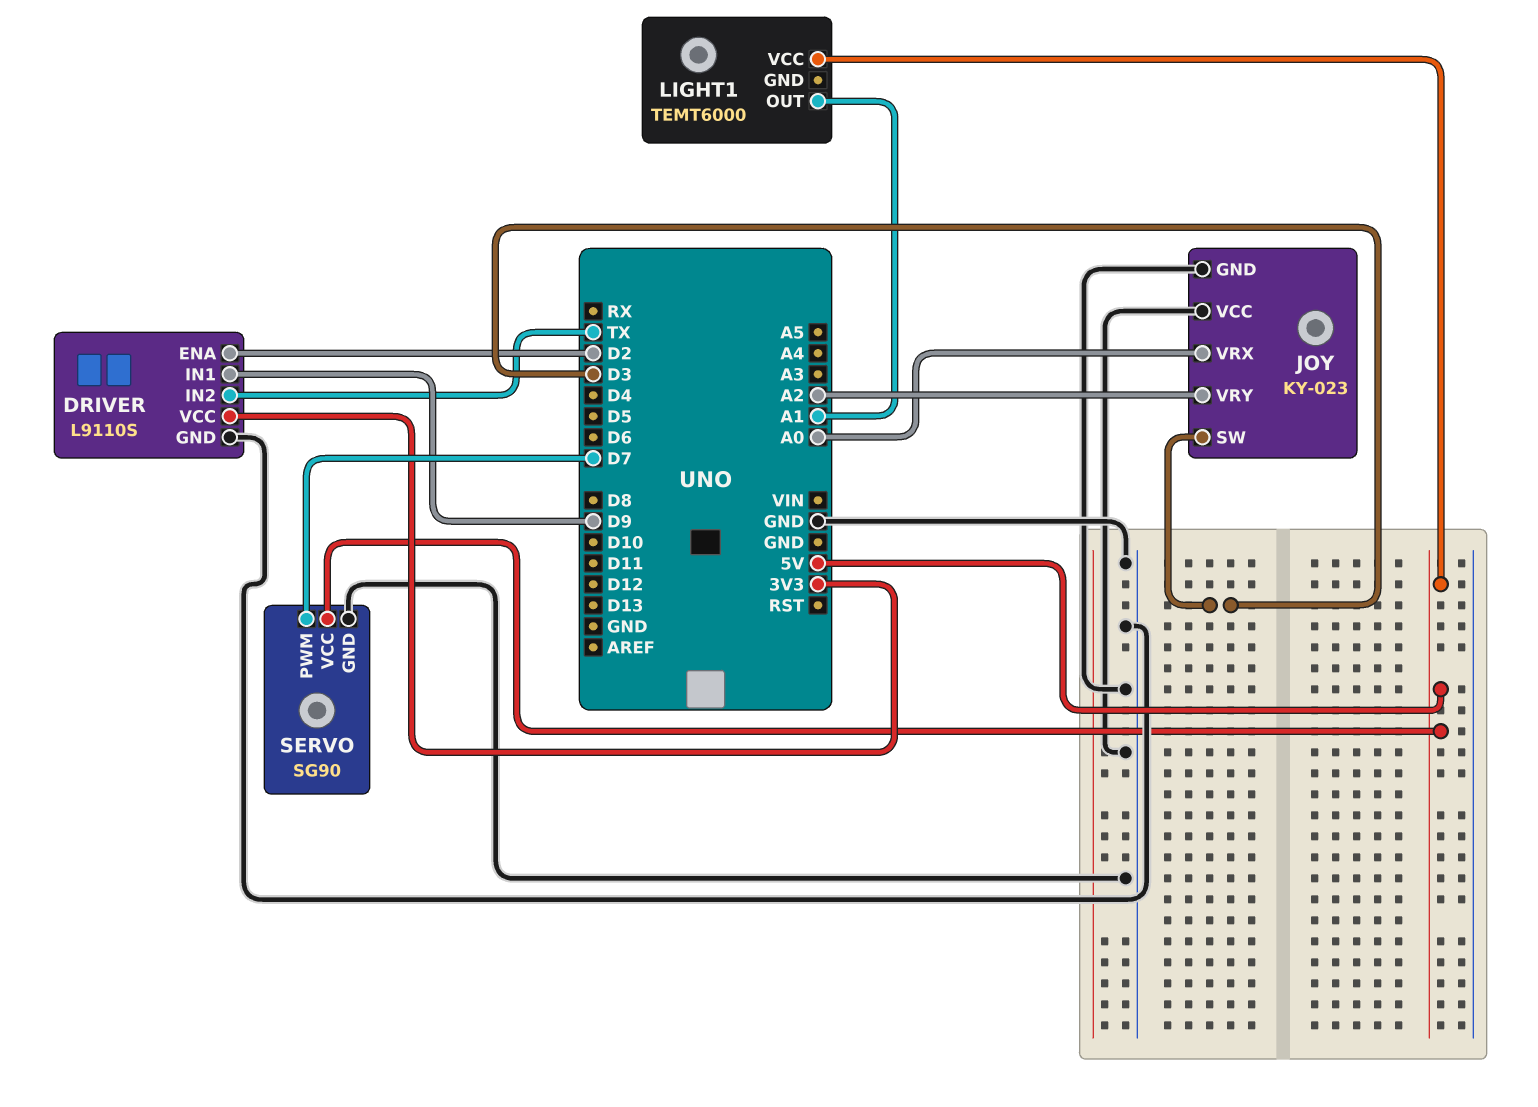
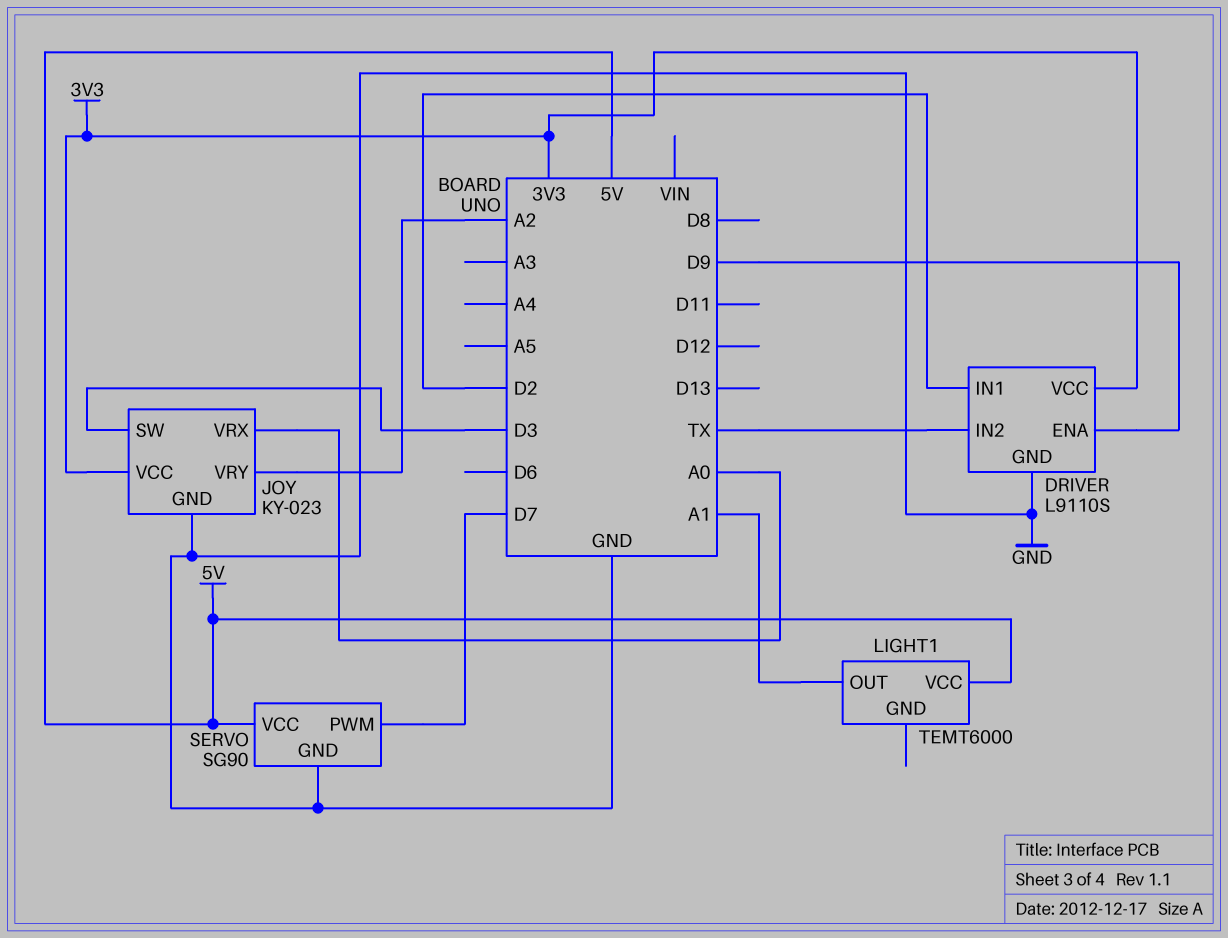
DRIVER pin ENA: D2 -> D9
DRIVER pin IN1: D9 -> D2
JOY pin VCC: GND -> 3V3

